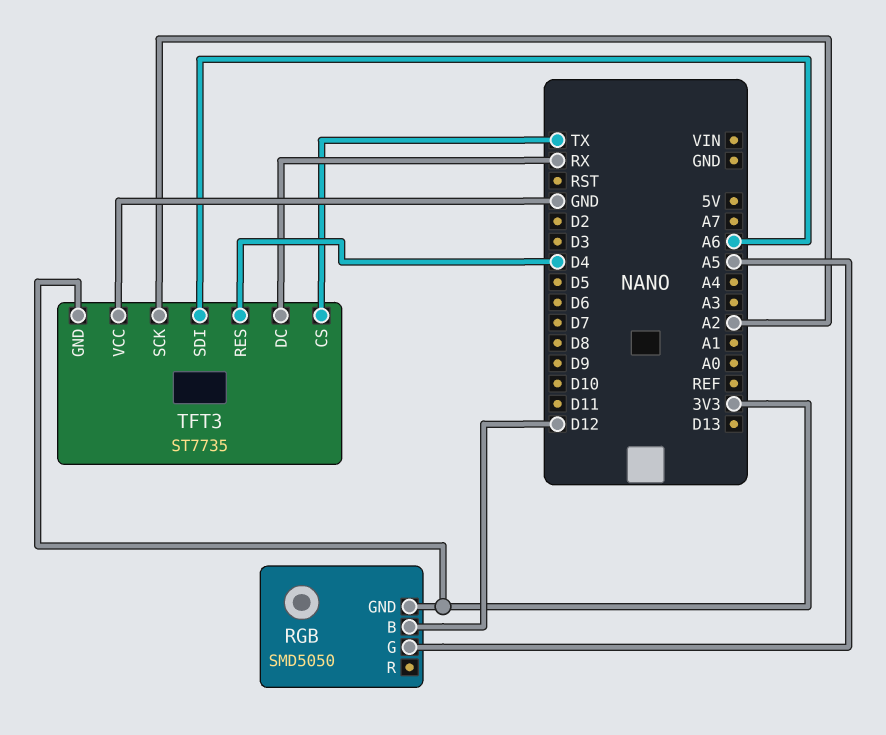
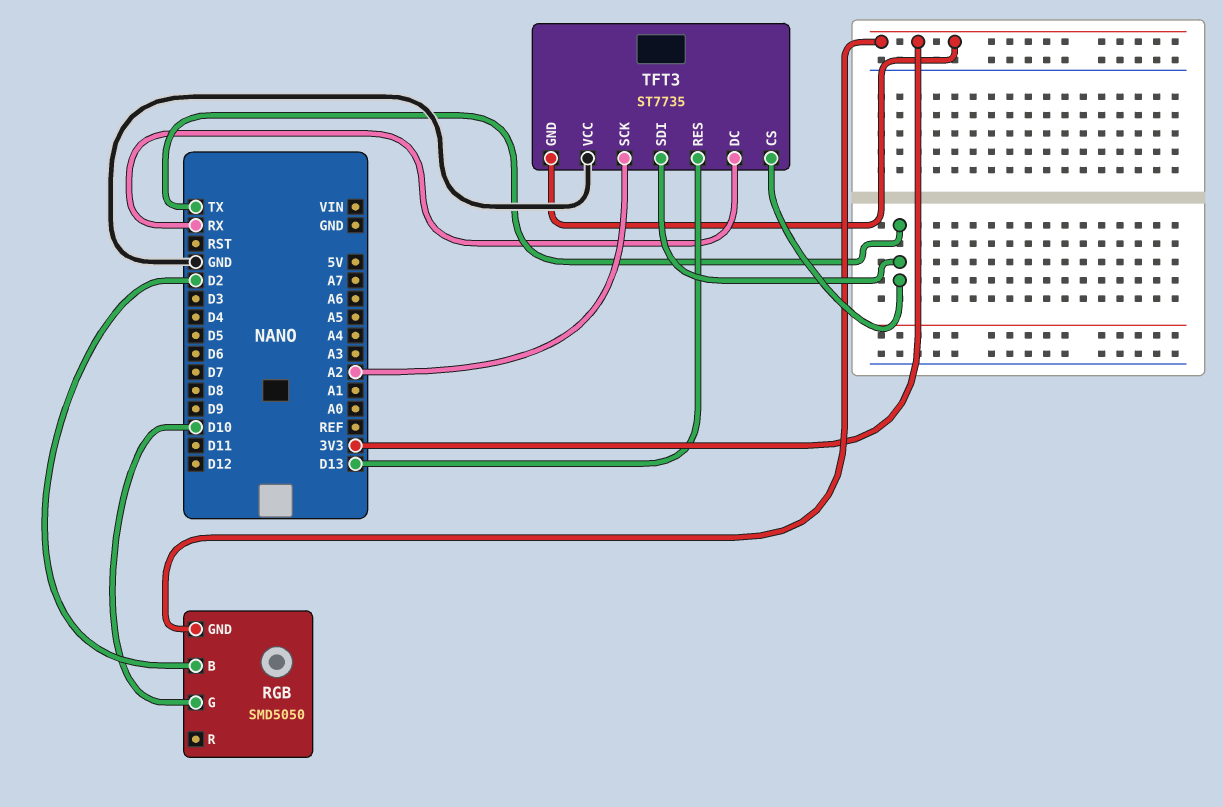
RGB pin B: D12 -> D2
RGB pin G: A5 -> D10
TFT3 pin RES: D4 -> D13
TFT3 pin SDI: A6 -> TX

